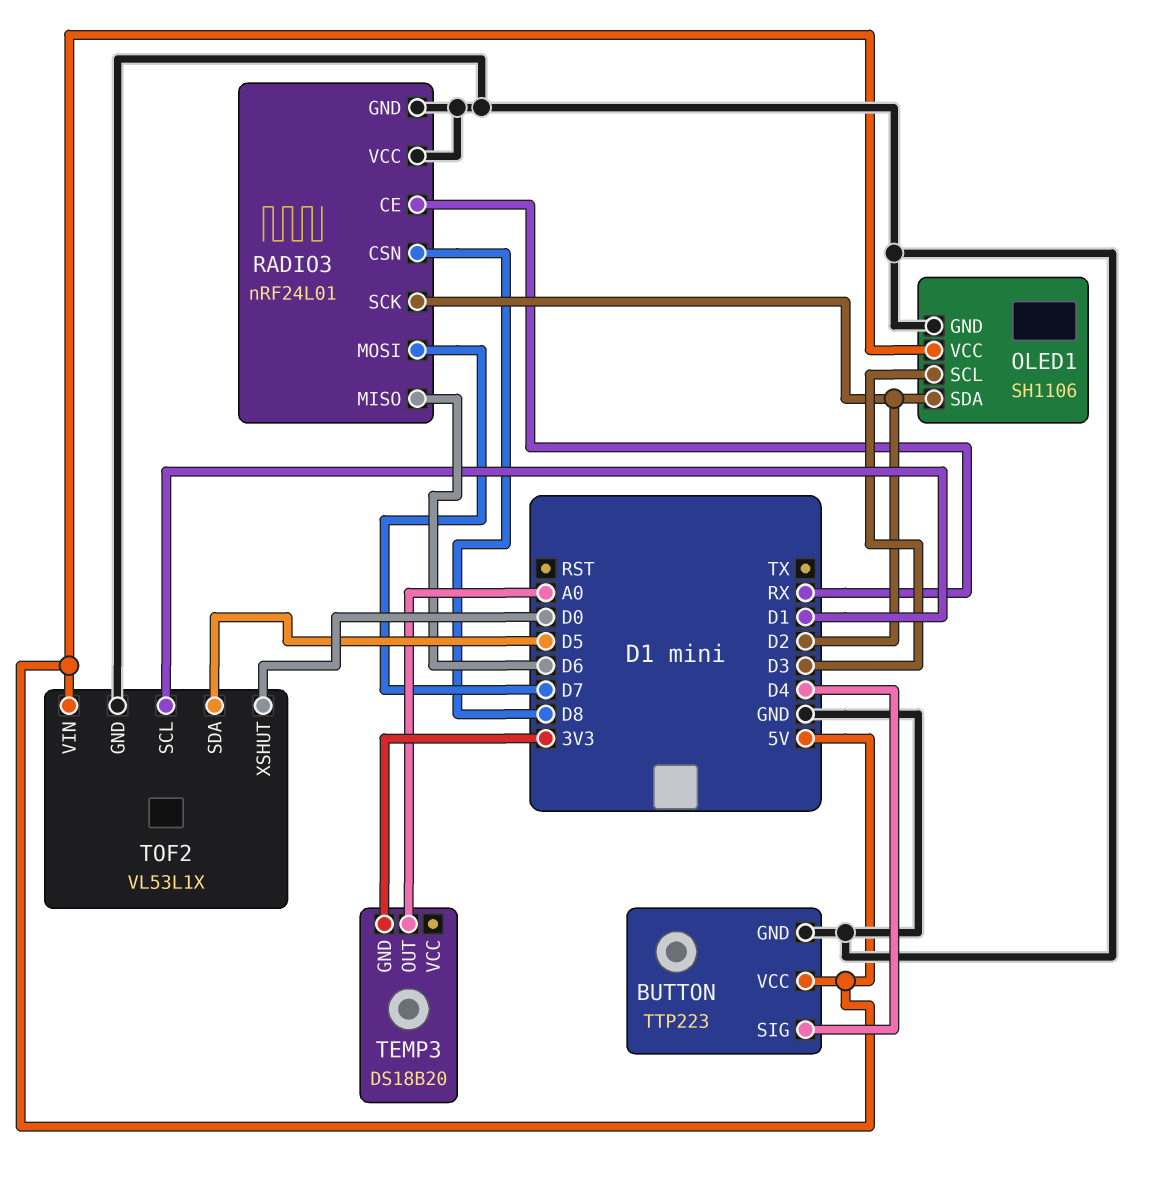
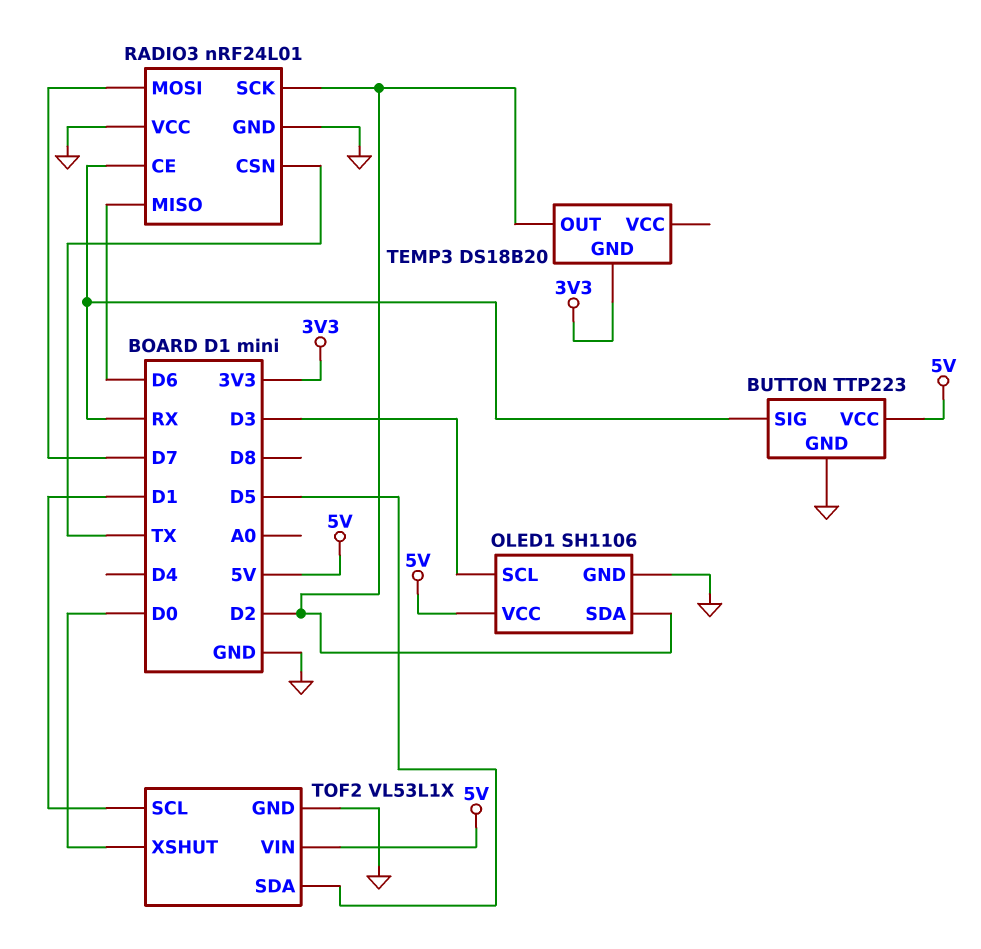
BUTTON pin SIG: D4 -> RX
RADIO3 pin CSN: D8 -> TX
TEMP3 pin OUT: A0 -> D2

